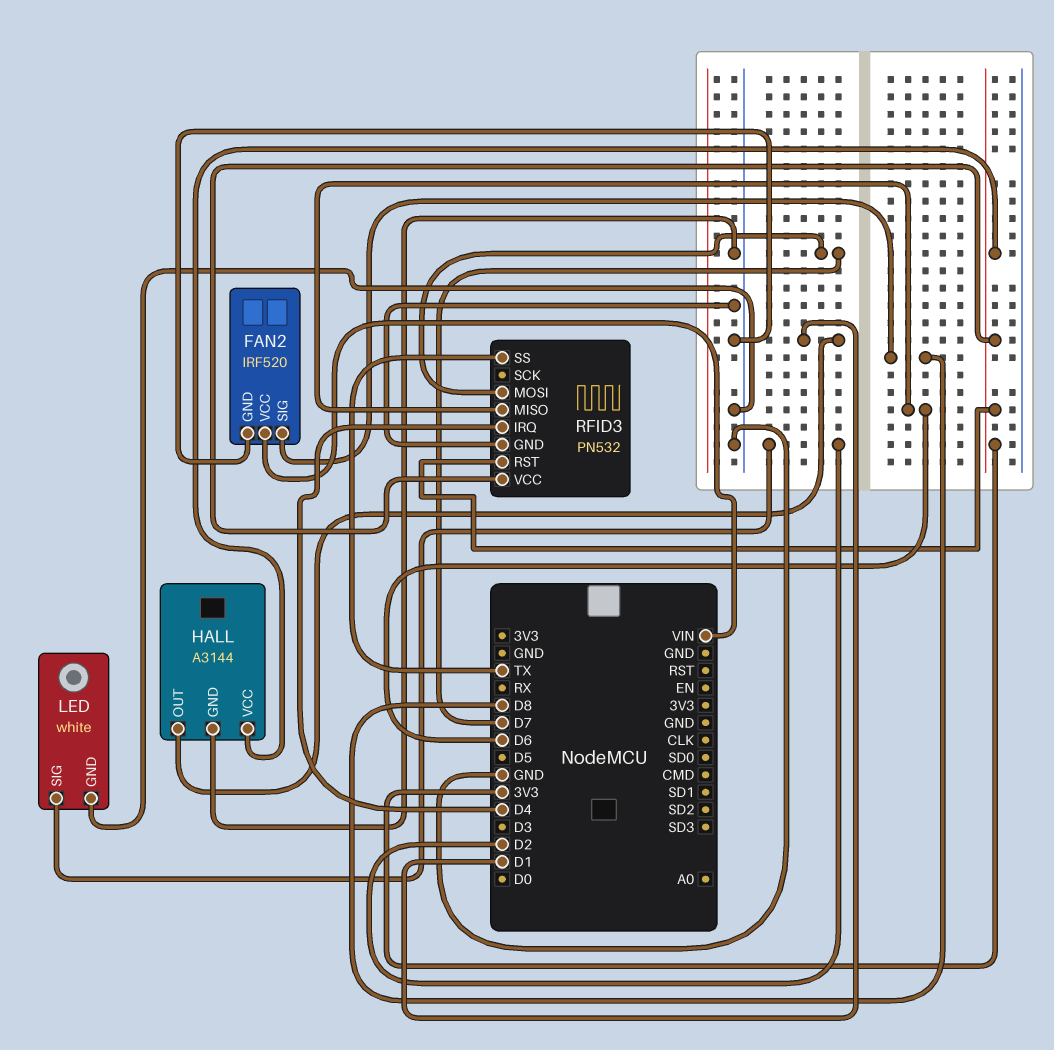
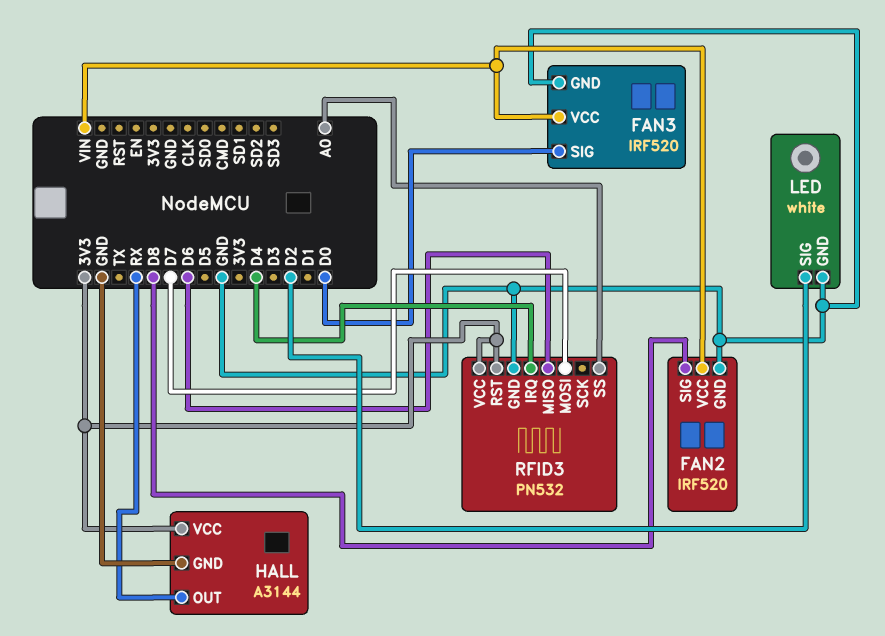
FAN3: none -> IRF520
FAN3 pin GND: none -> GND
FAN3 pin SIG: none -> D0
FAN3 pin VCC: none -> VIN
HALL pin OUT: D1 -> RX
RFID3 pin SS: TX -> A0

